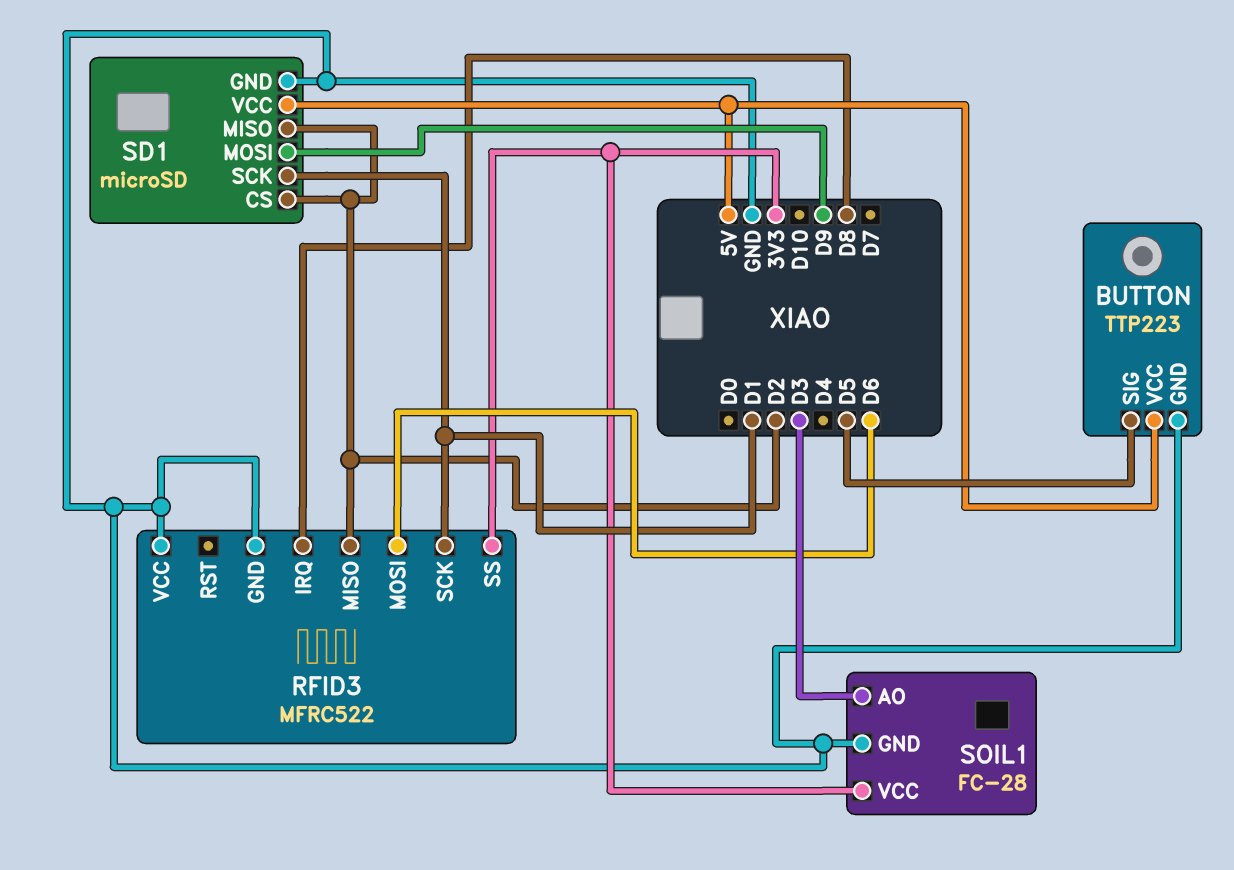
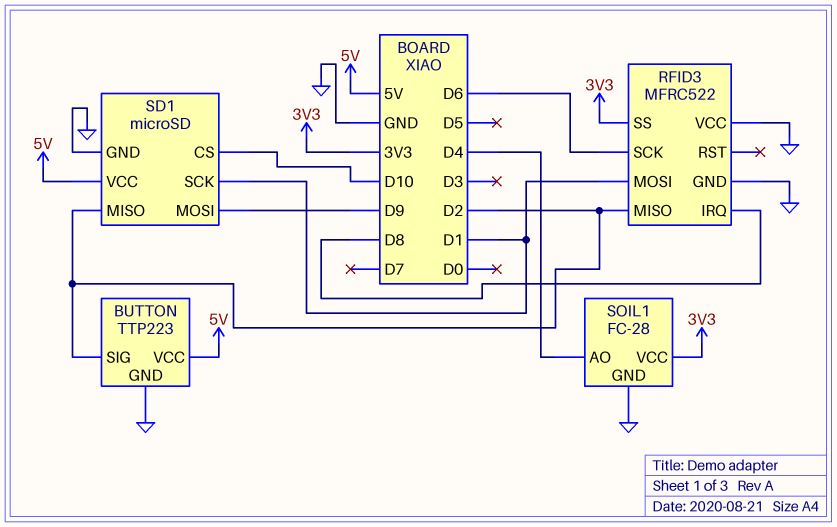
BUTTON pin SIG: D5 -> D2
RFID3 pin MOSI: D6 -> D1
RFID3 pin SCK: D1 -> D6
SD1 pin CS: D2 -> D10
SOIL1 pin AO: D3 -> D4

